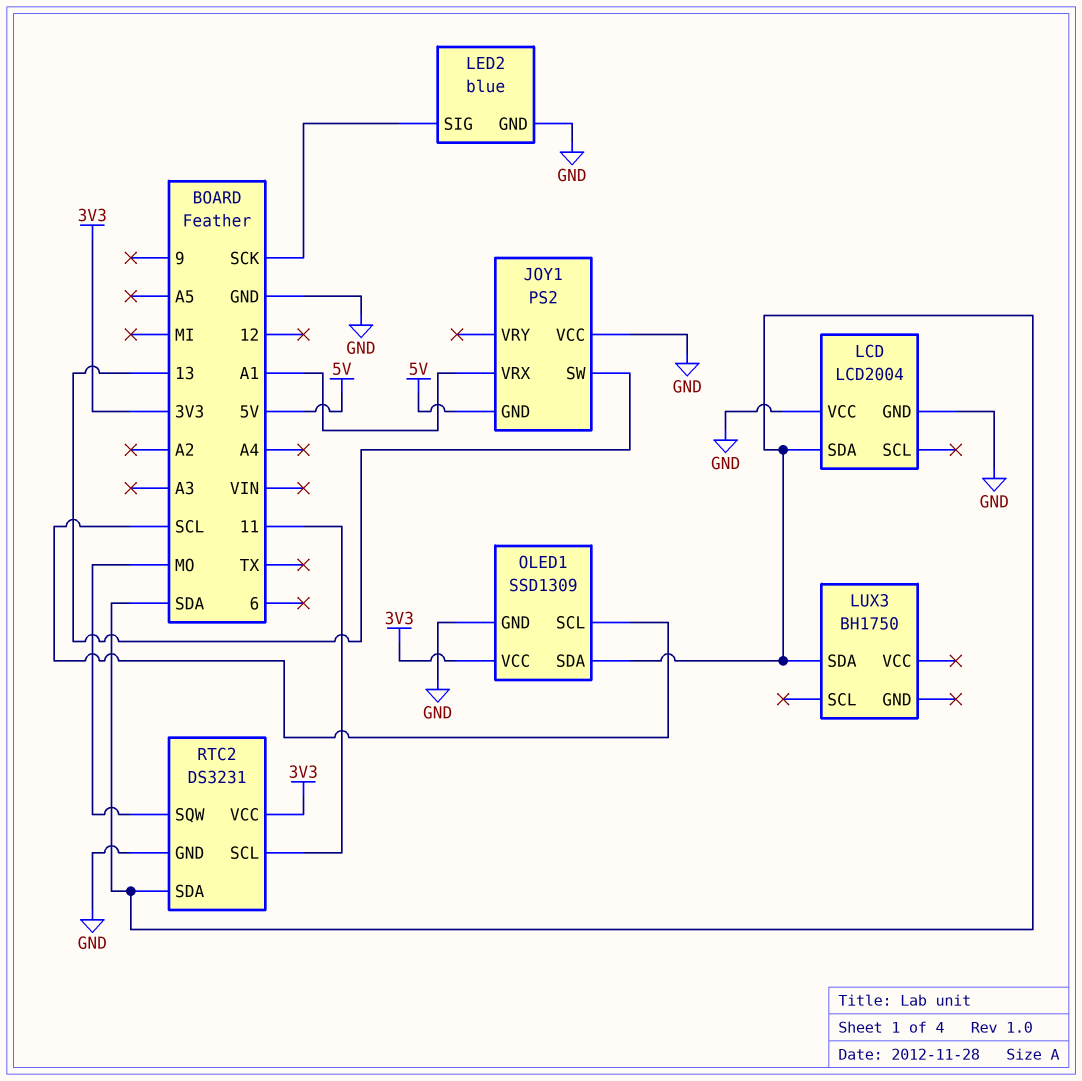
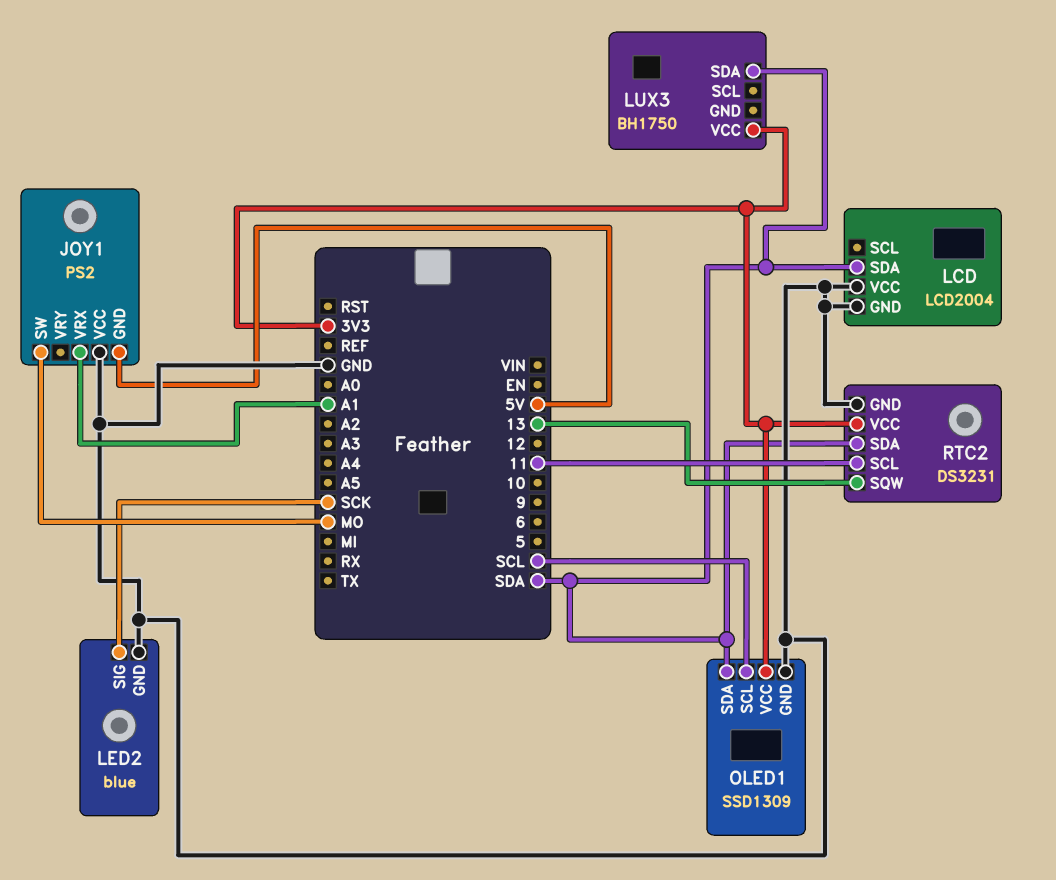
JOY1 pin SW: 13 -> MO
LUX3 pin VCC: none -> 3V3
RTC2 pin SQW: MO -> 13

